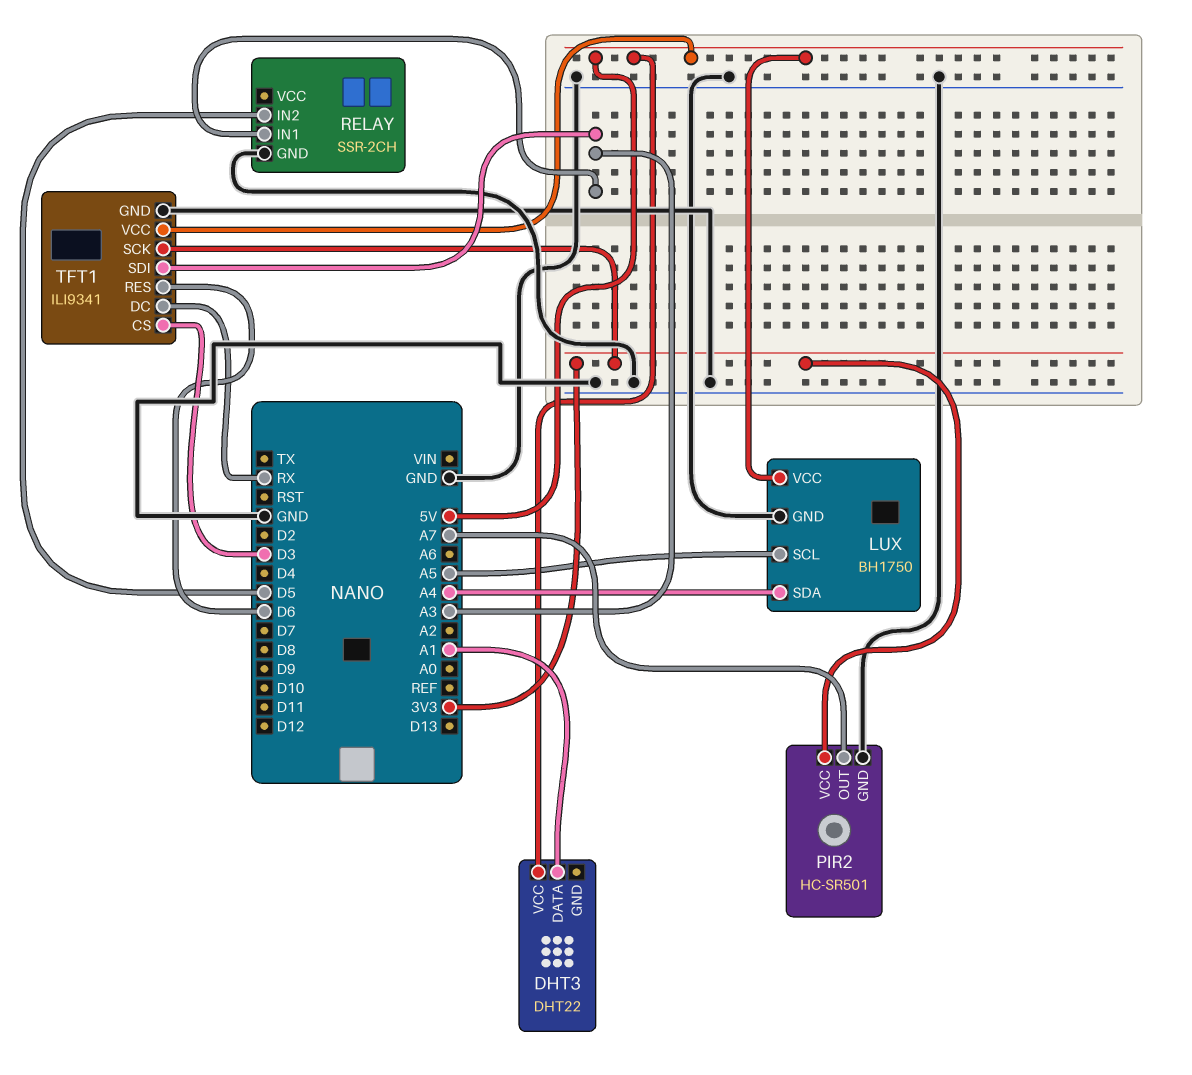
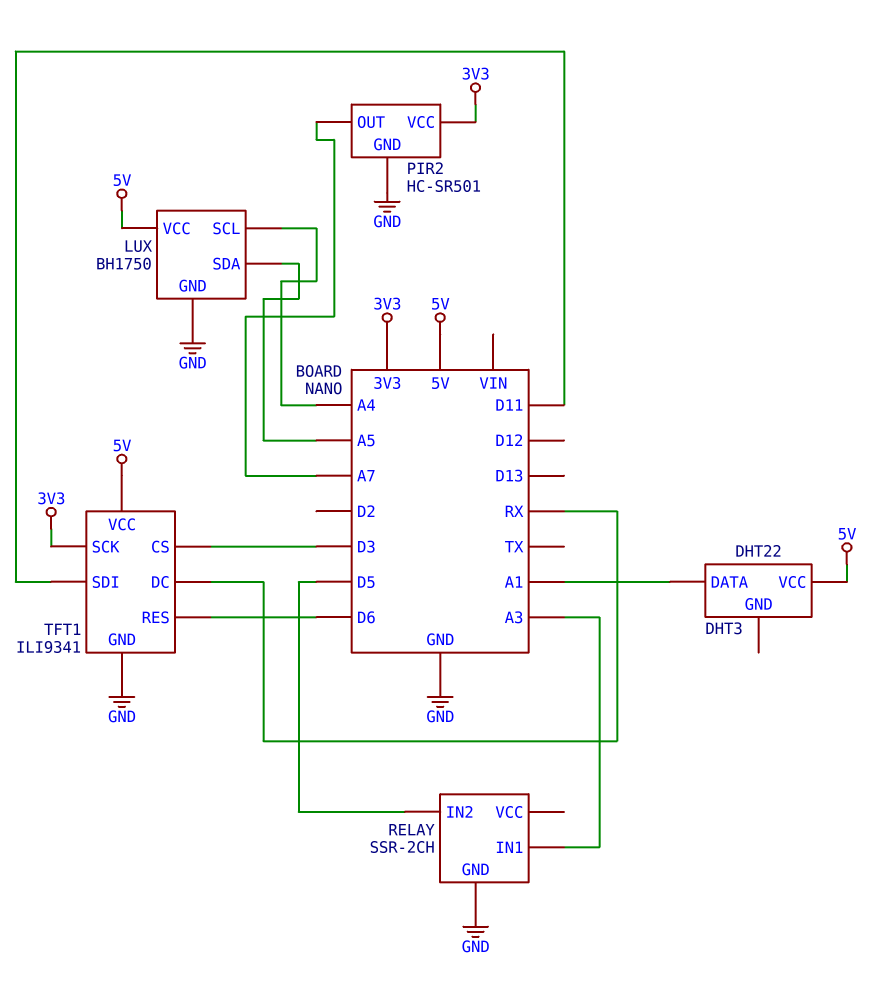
LUX pin SCL: A5 -> A4
LUX pin SDA: A4 -> A5
TFT1 pin SDI: A3 -> D11

